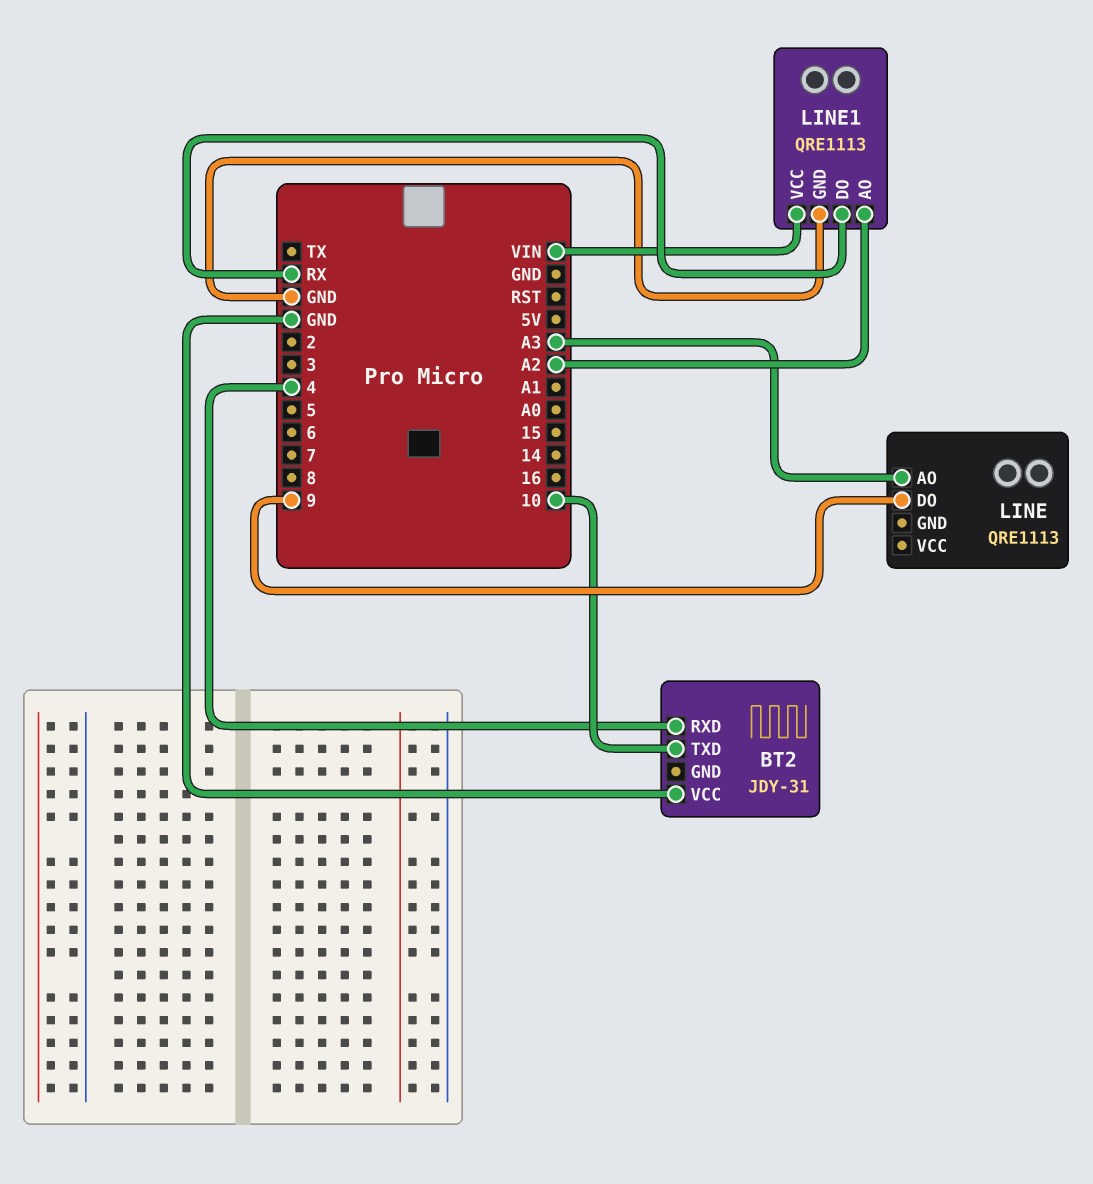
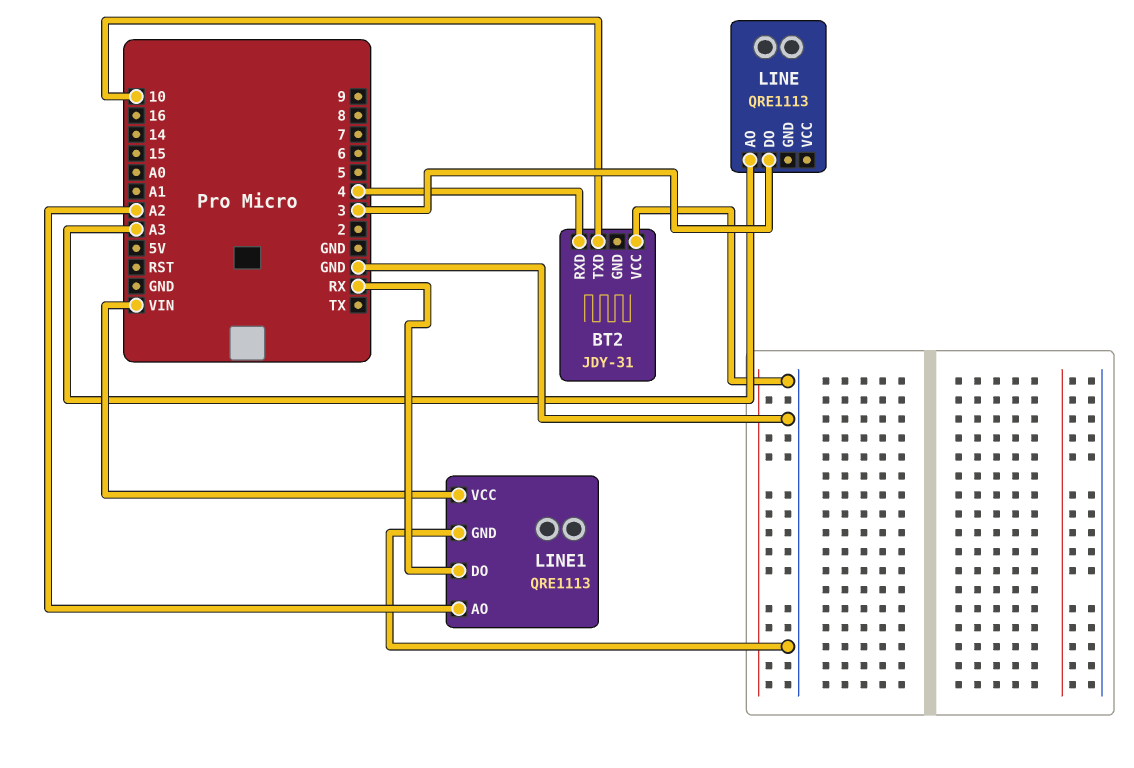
LINE pin DO: 9 -> 3

